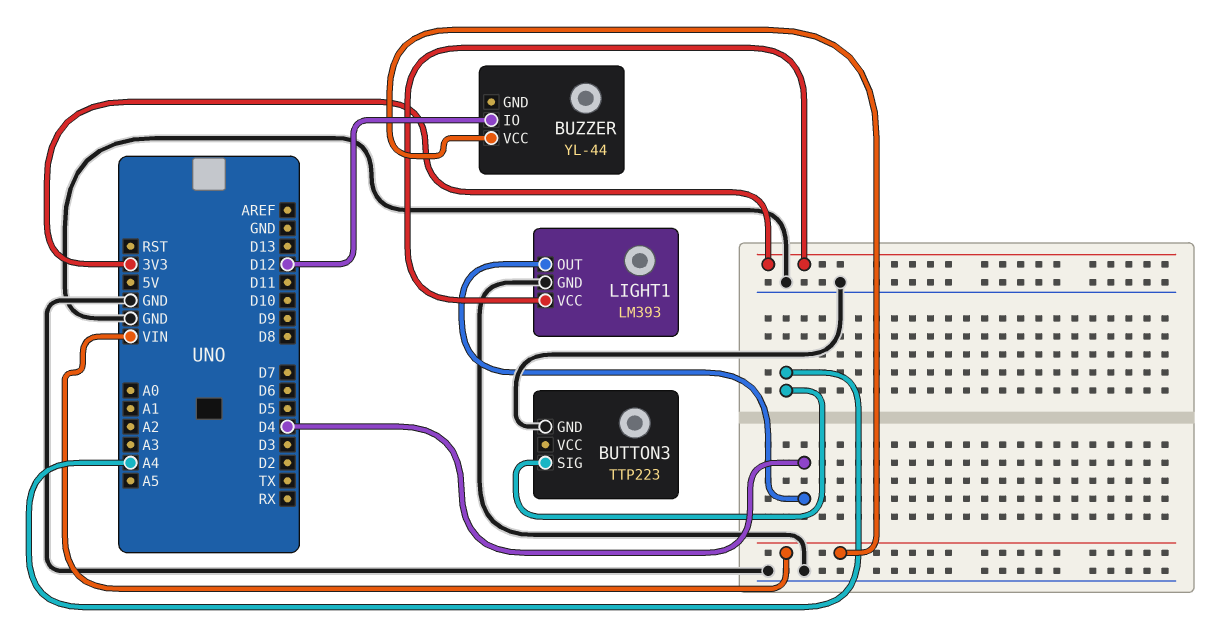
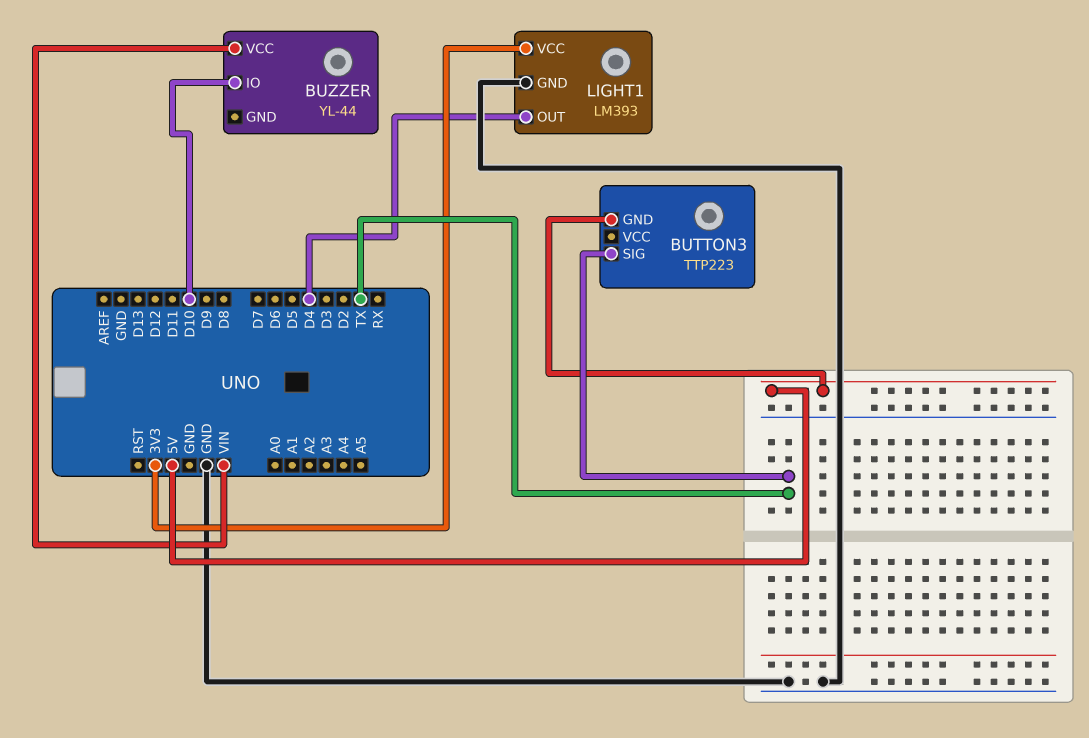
BUTTON3 pin GND: GND -> 5V
BUTTON3 pin SIG: A4 -> TX
BUZZER pin IO: D12 -> D10

